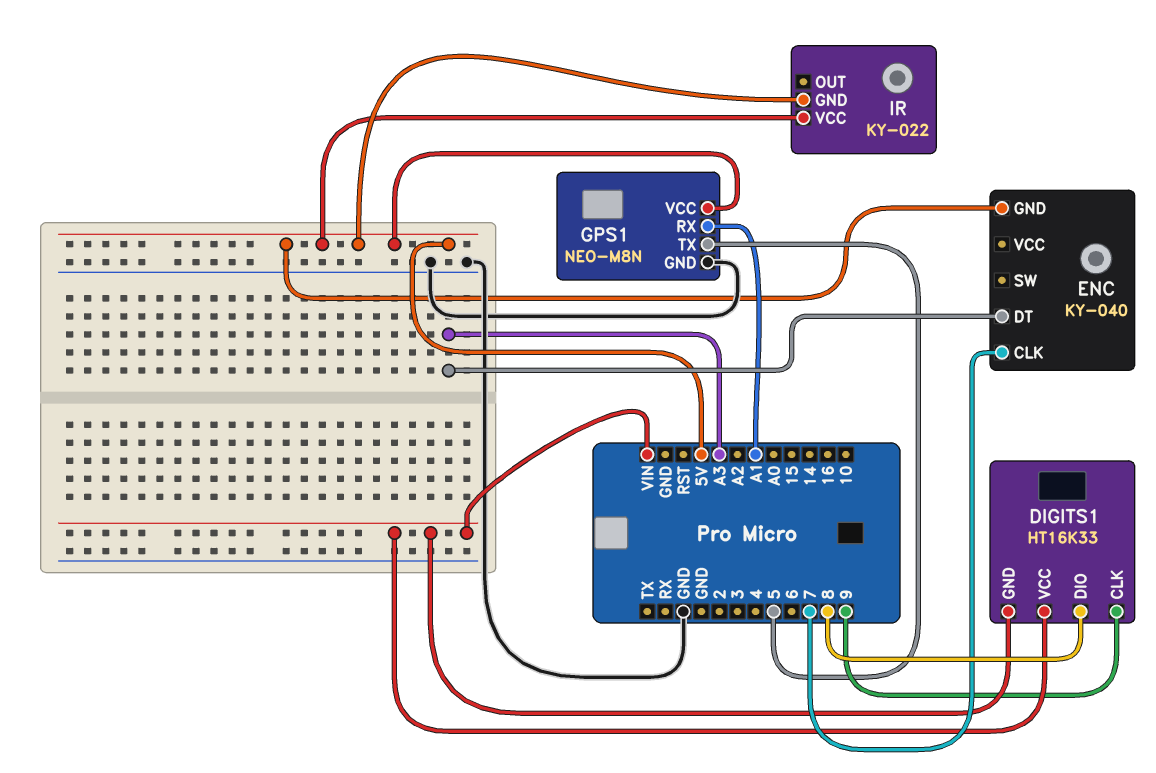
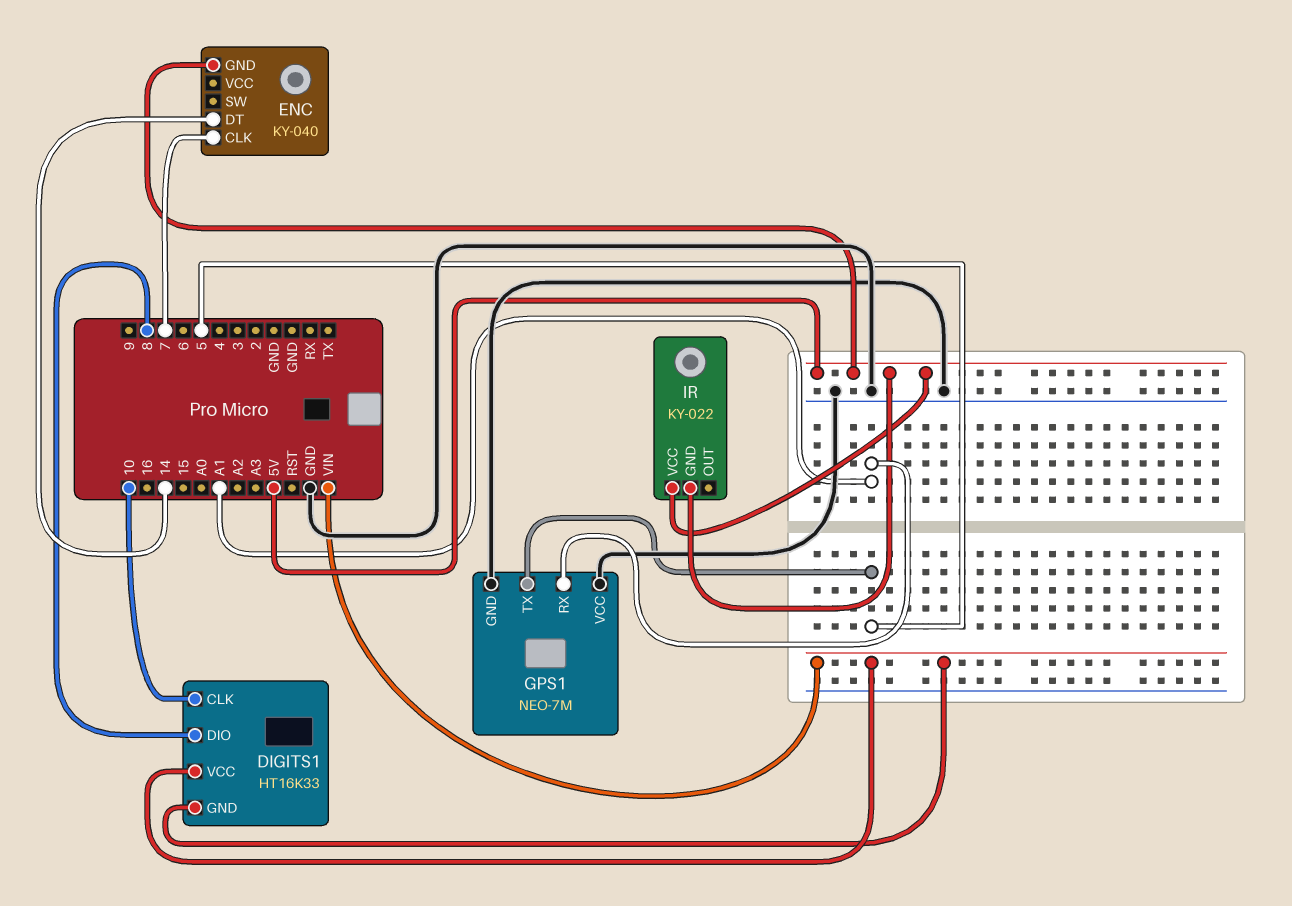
DIGITS1 pin CLK: 9 -> 10
ENC pin DT: A3 -> 14
GPS1: NEO-M8N -> NEO-7M
GPS1 pin VCC: 5V -> GND

